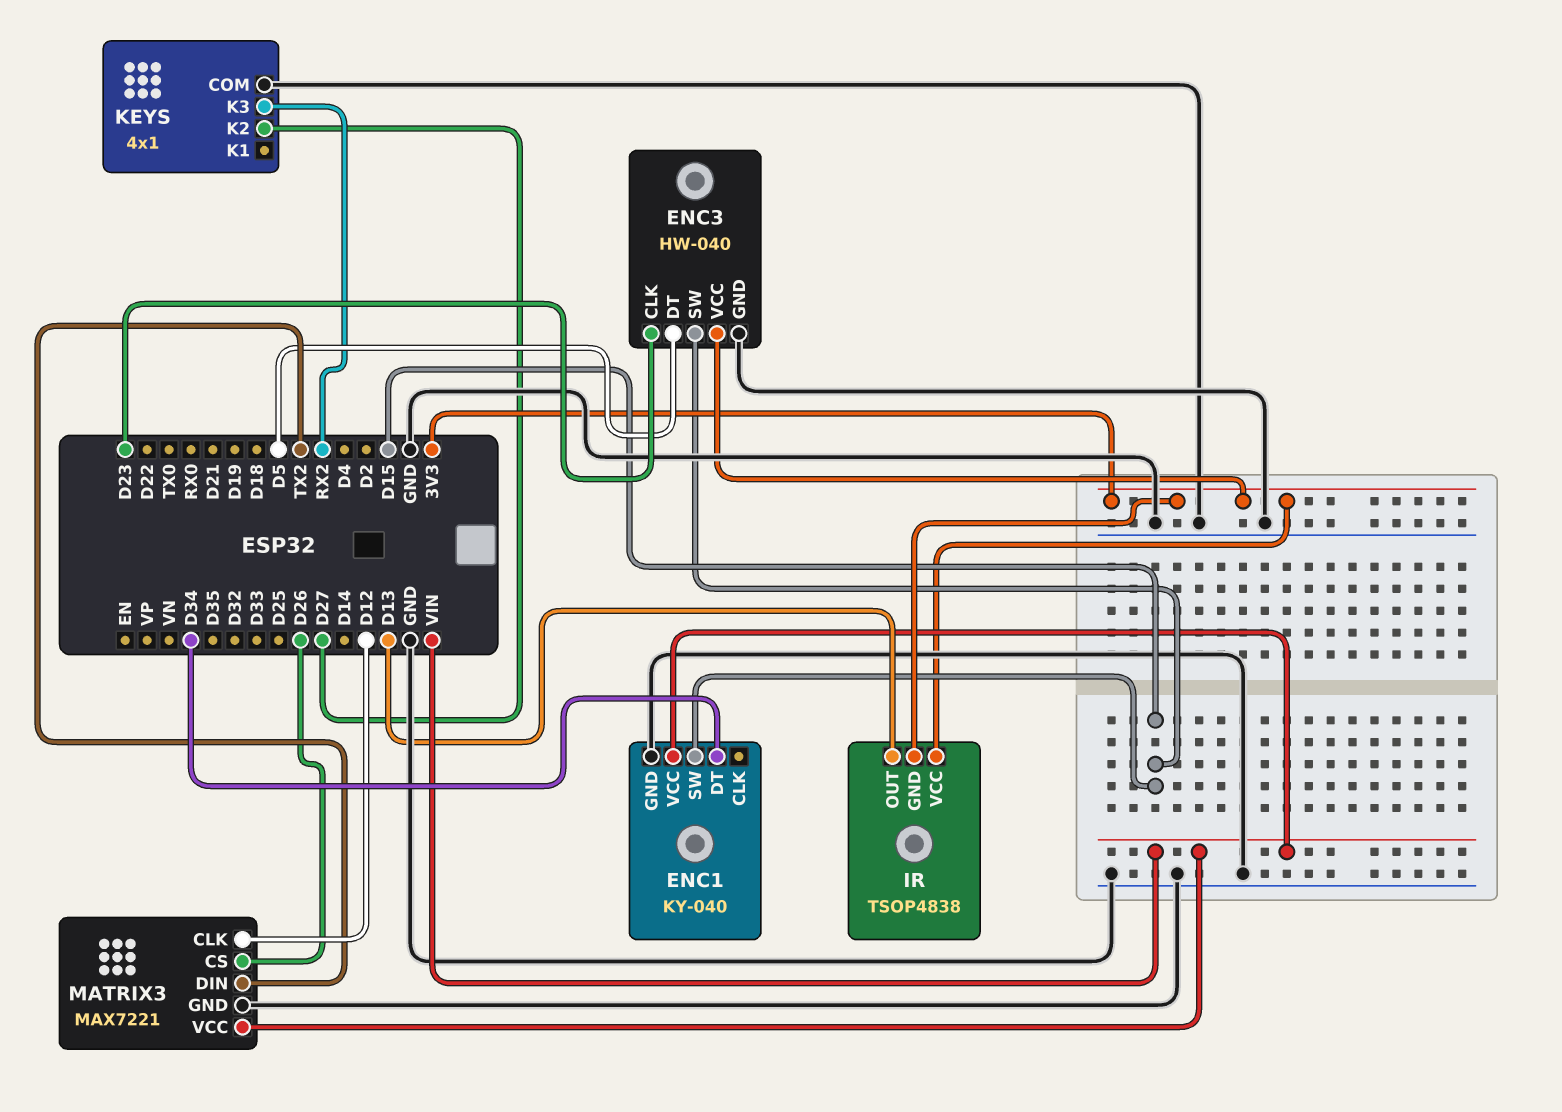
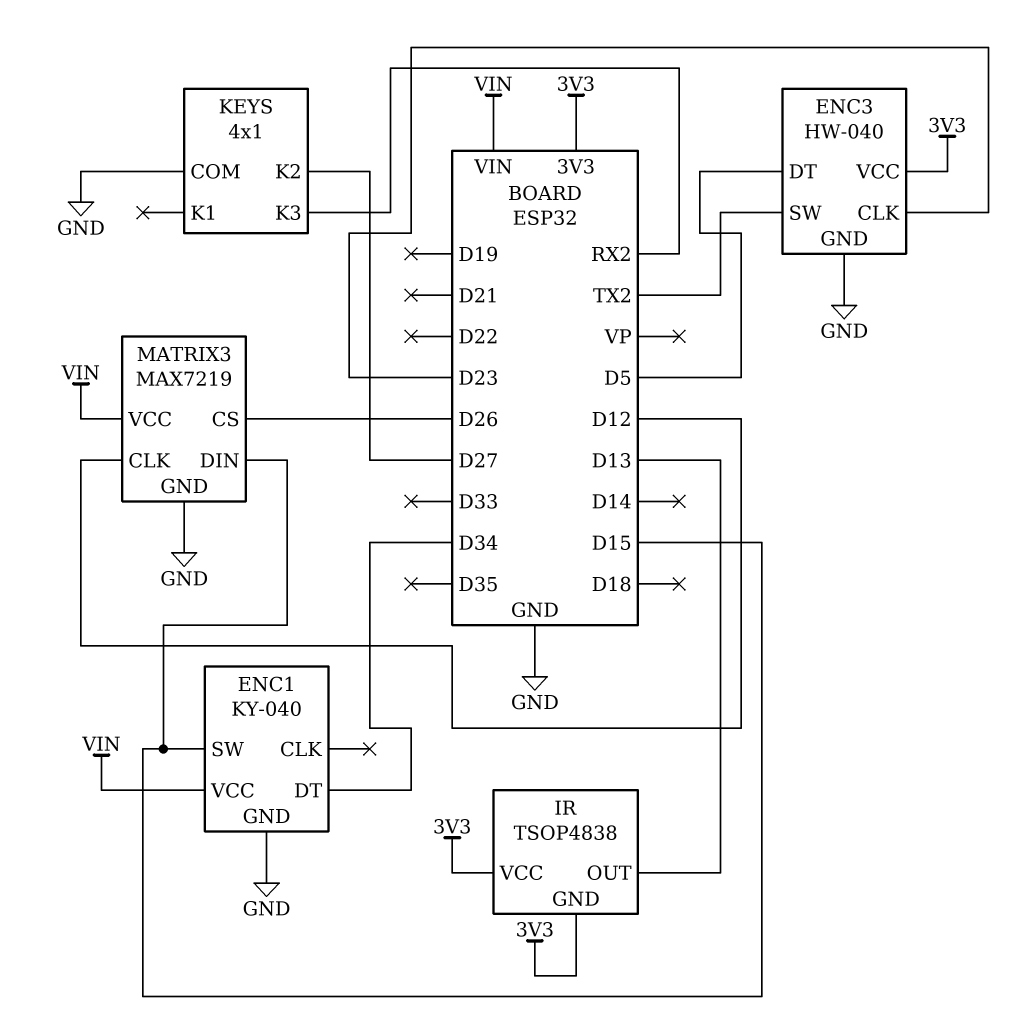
ENC3 pin SW: D15 -> TX2
MATRIX3: MAX7221 -> MAX7219
MATRIX3 pin DIN: TX2 -> D15

